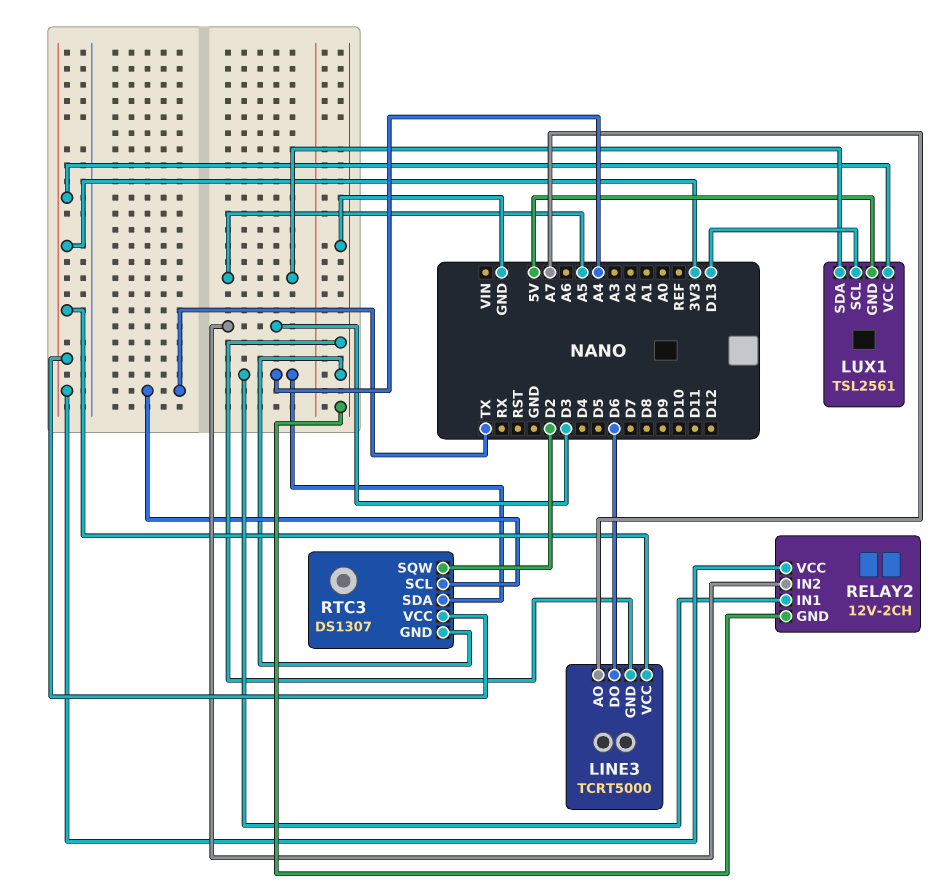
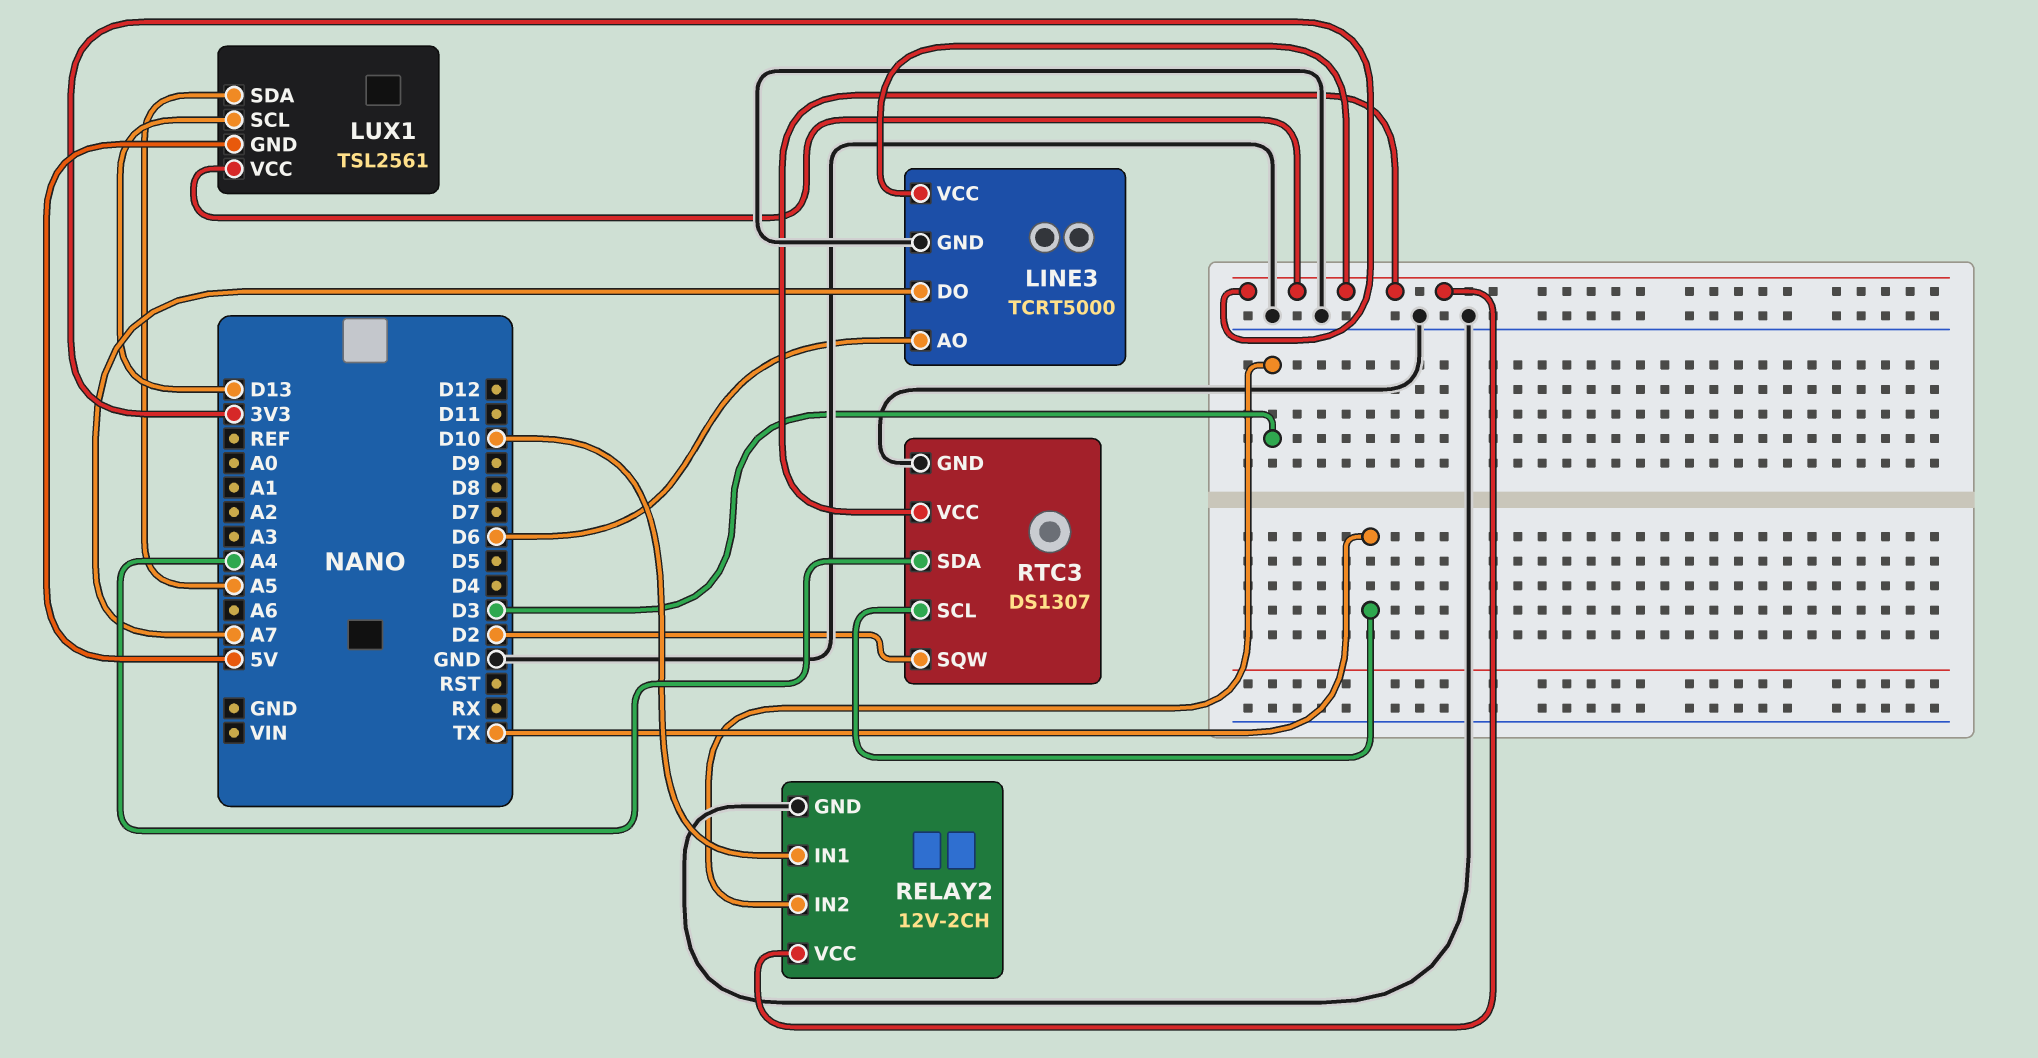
LINE3 pin AO: A7 -> D6
LINE3 pin DO: D6 -> A7
RELAY2 pin IN1: A4 -> D10

